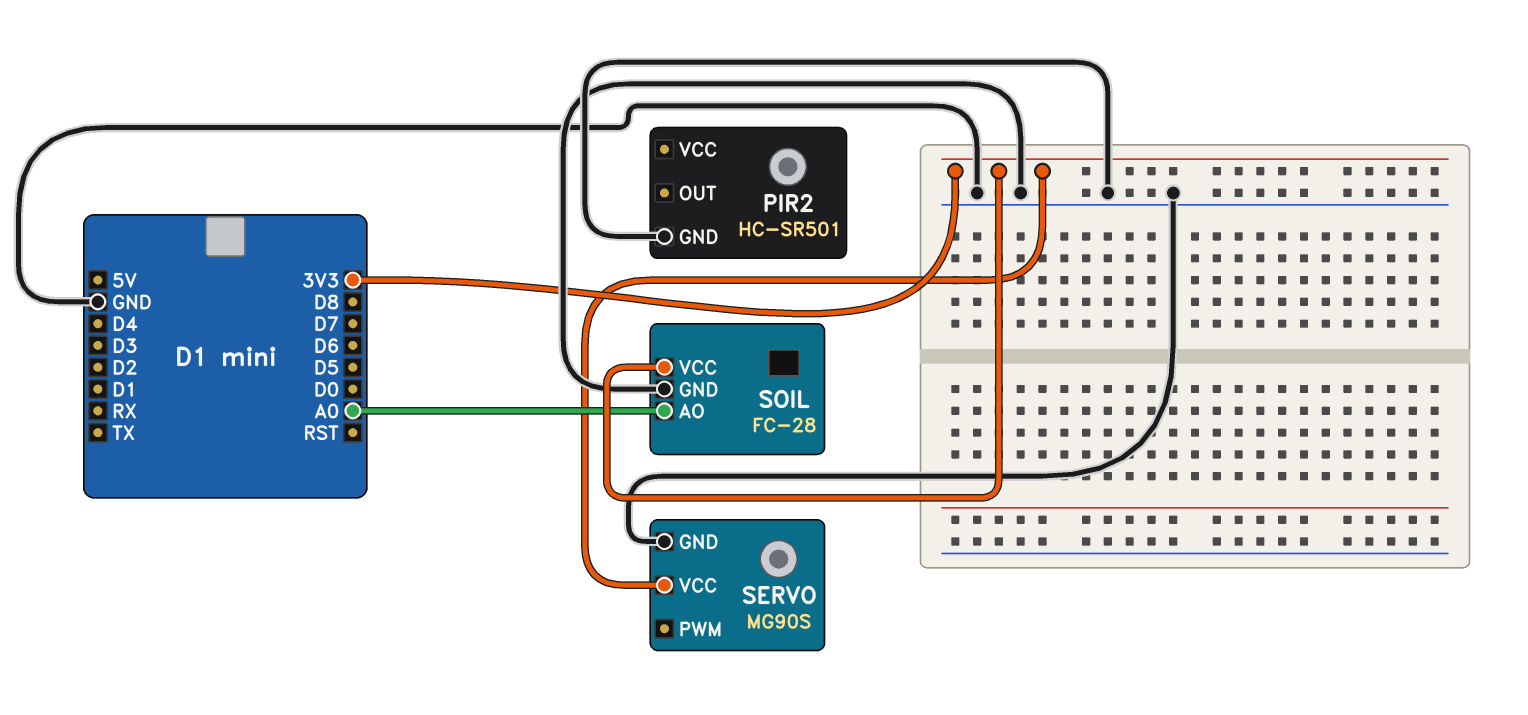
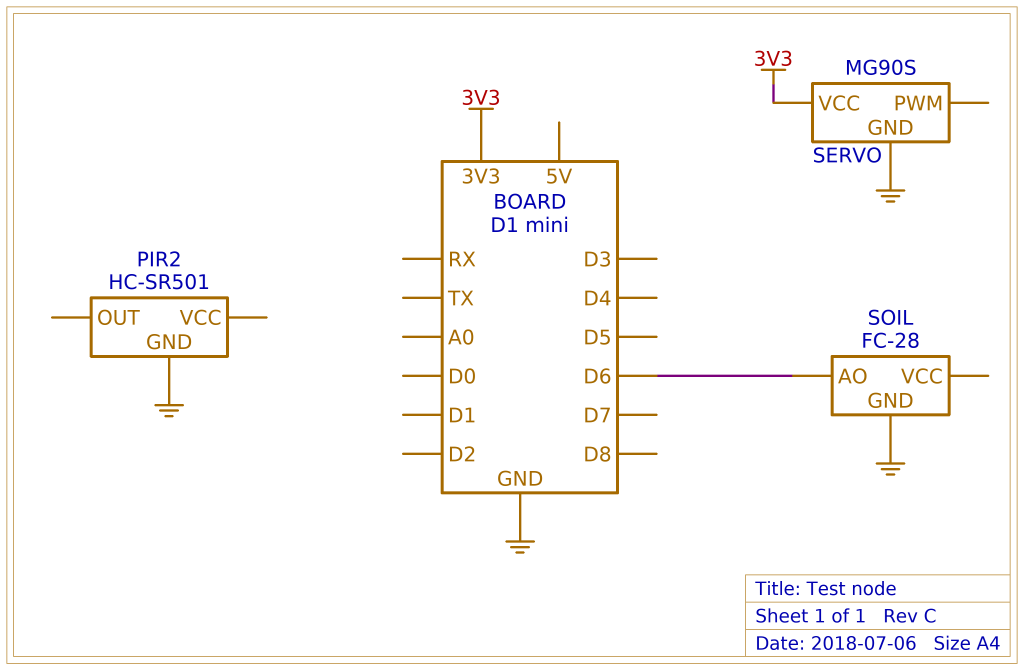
SOIL pin AO: A0 -> D6
SOIL pin VCC: 3V3 -> none

